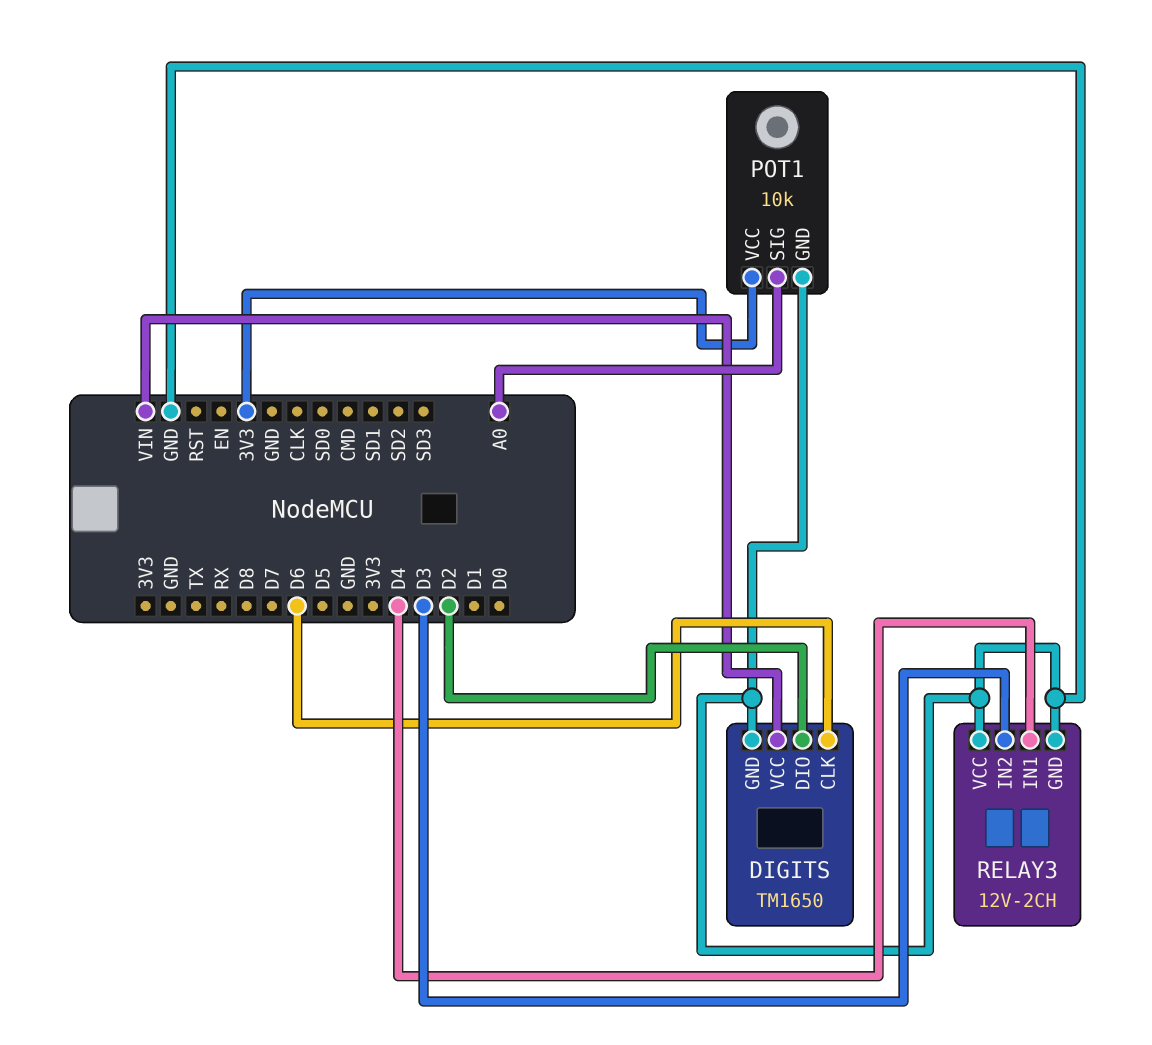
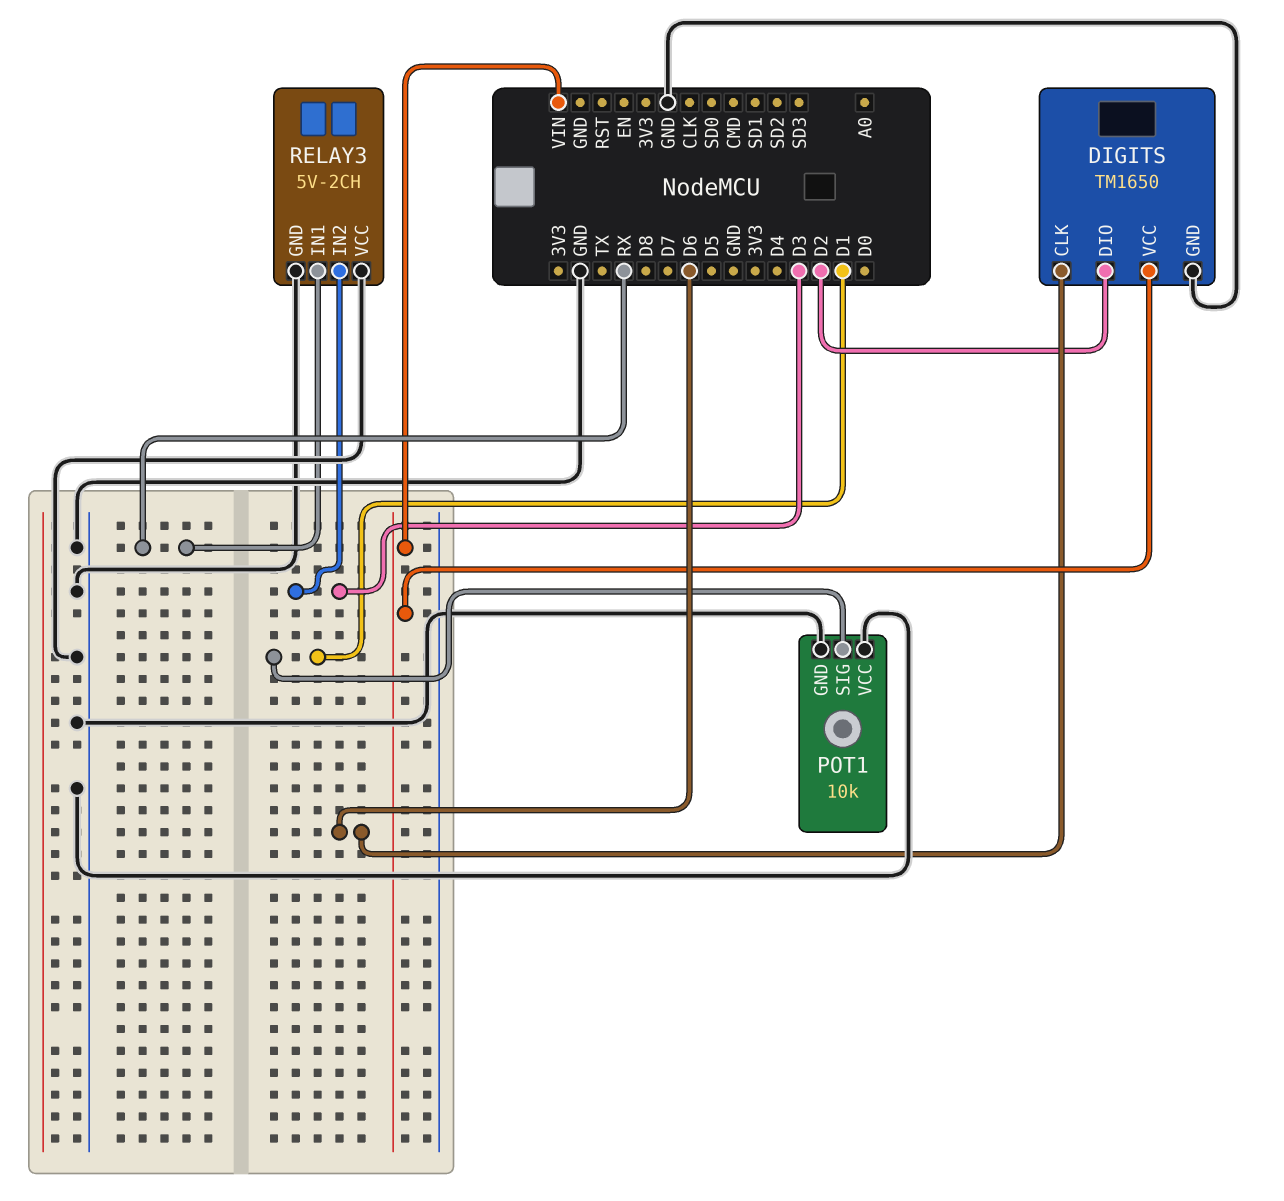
POT1 pin SIG: A0 -> D1
POT1 pin VCC: 3V3 -> GND
RELAY3: 12V-2CH -> 5V-2CH
RELAY3 pin IN1: D4 -> RX

